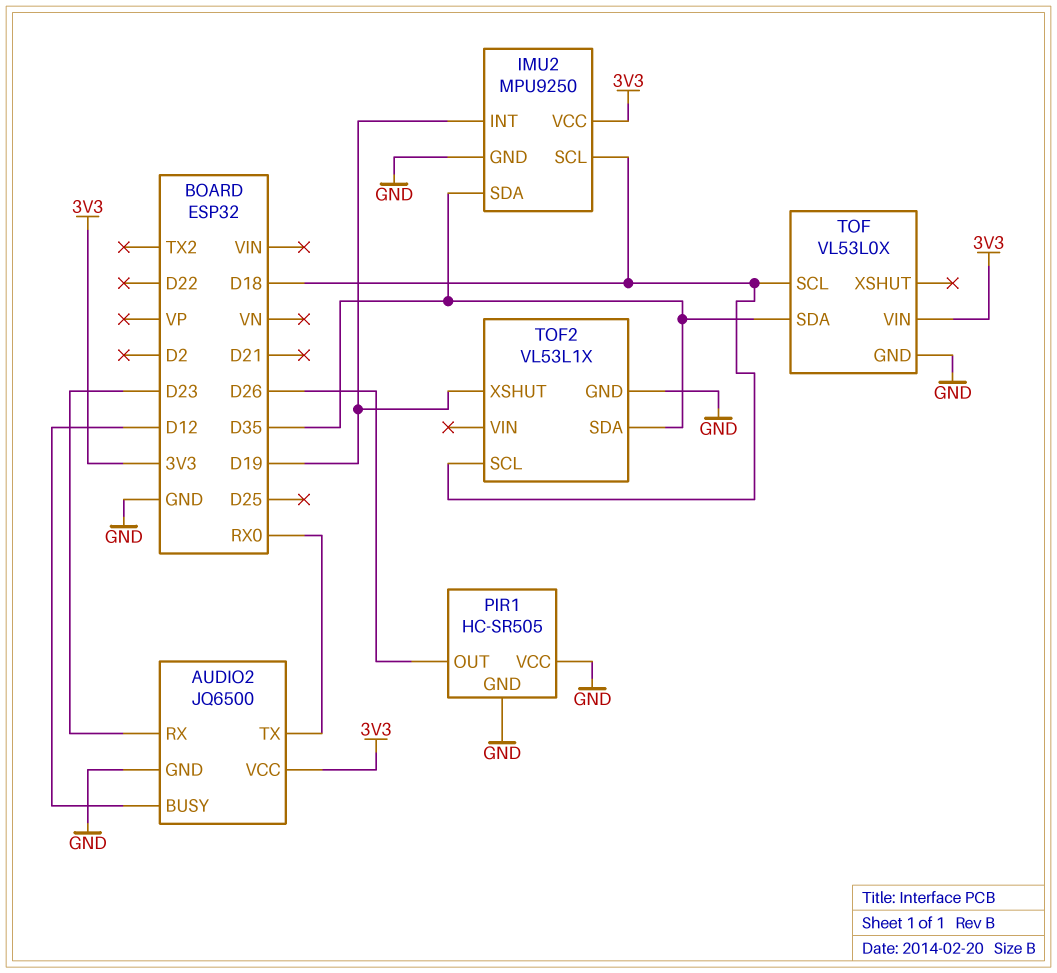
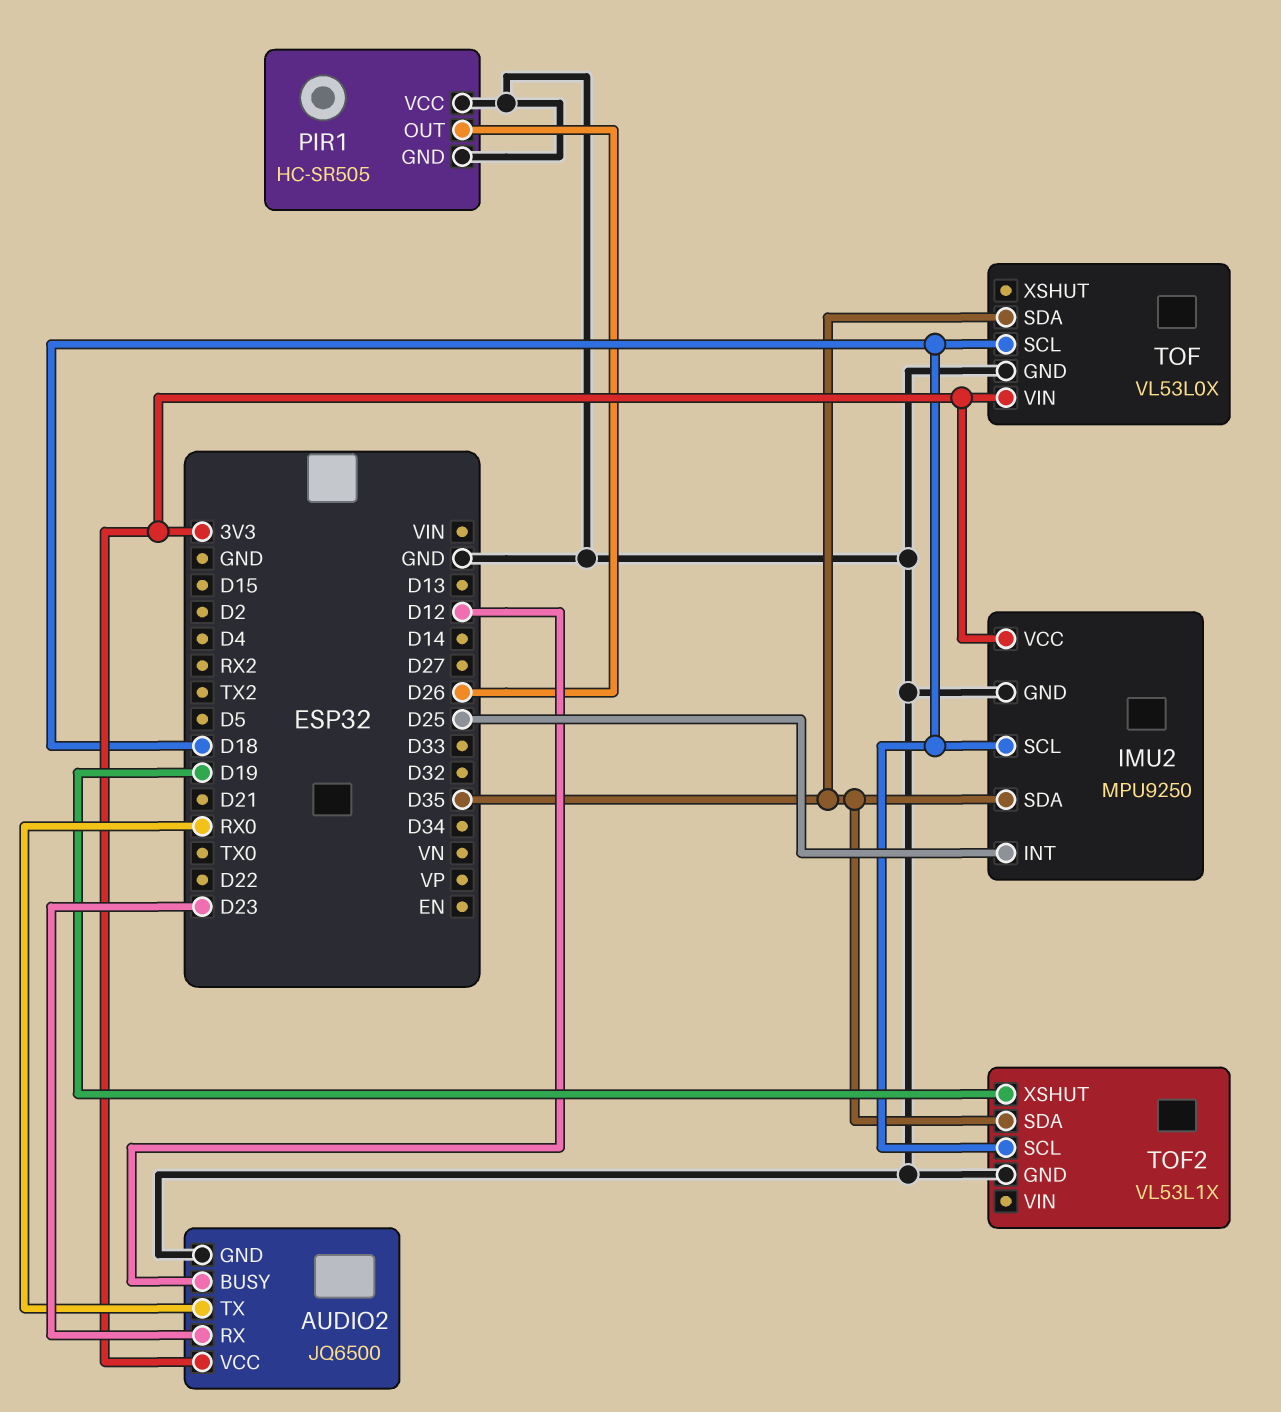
IMU2 pin INT: D19 -> D25

